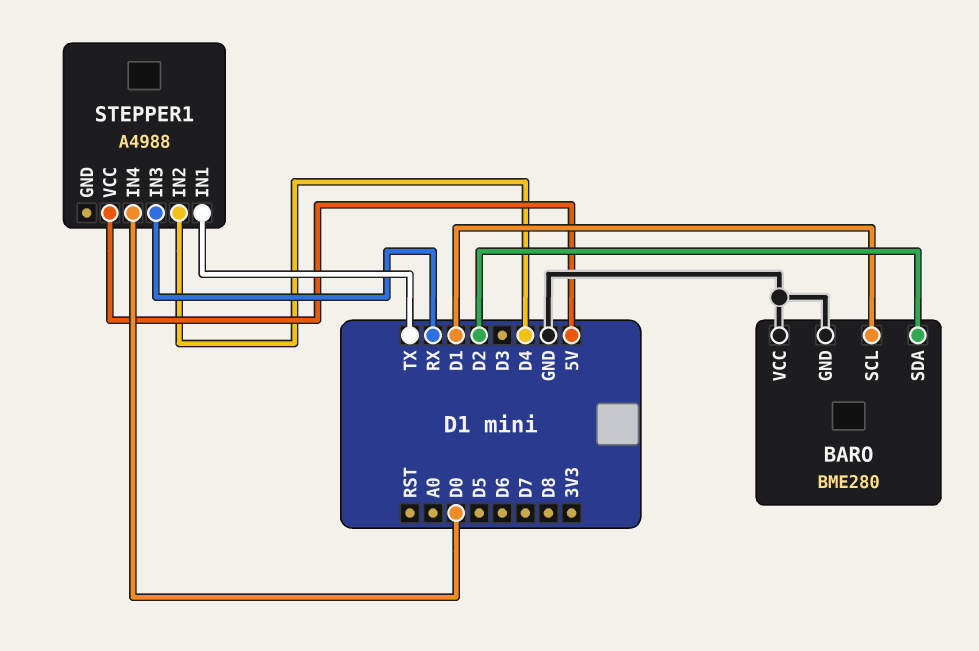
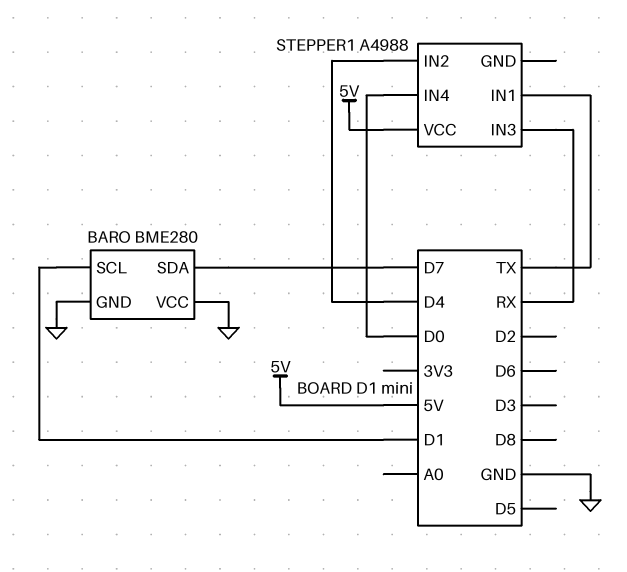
BARO pin SDA: D2 -> D7

